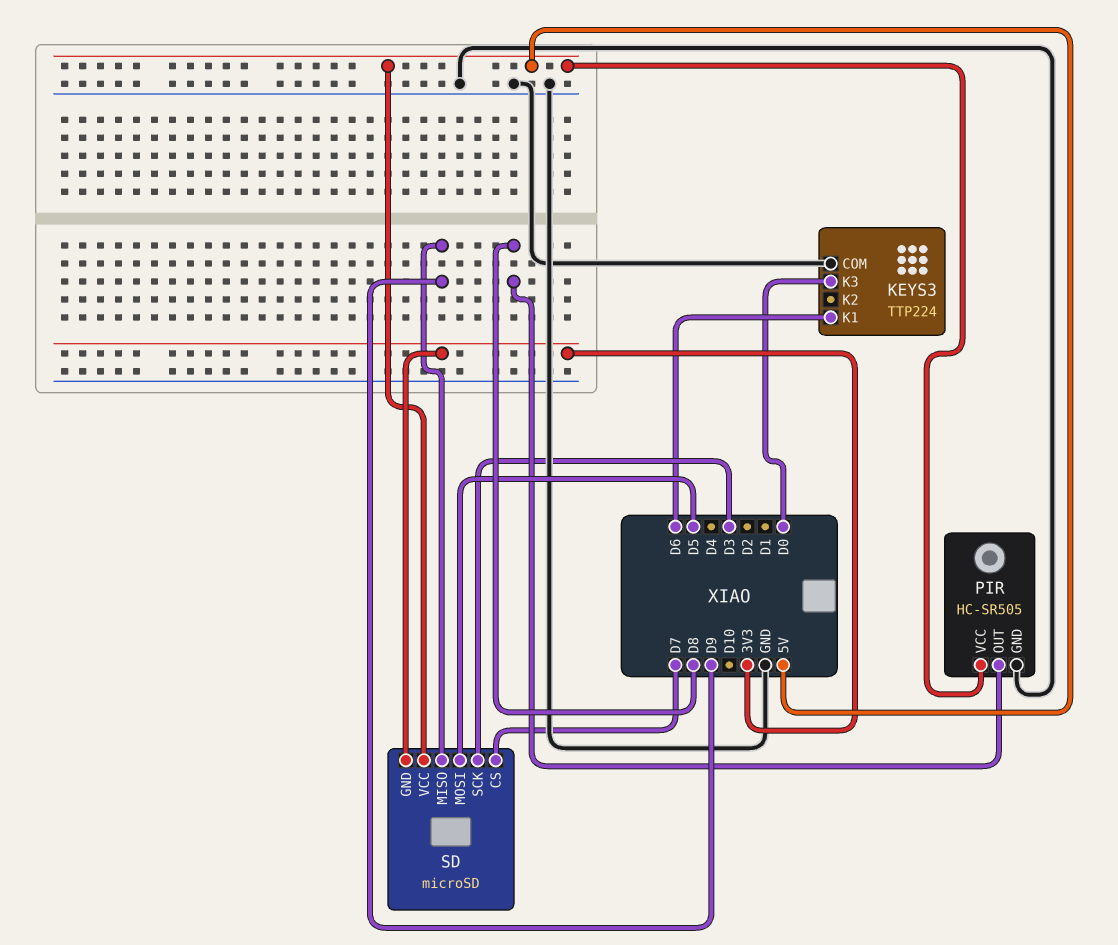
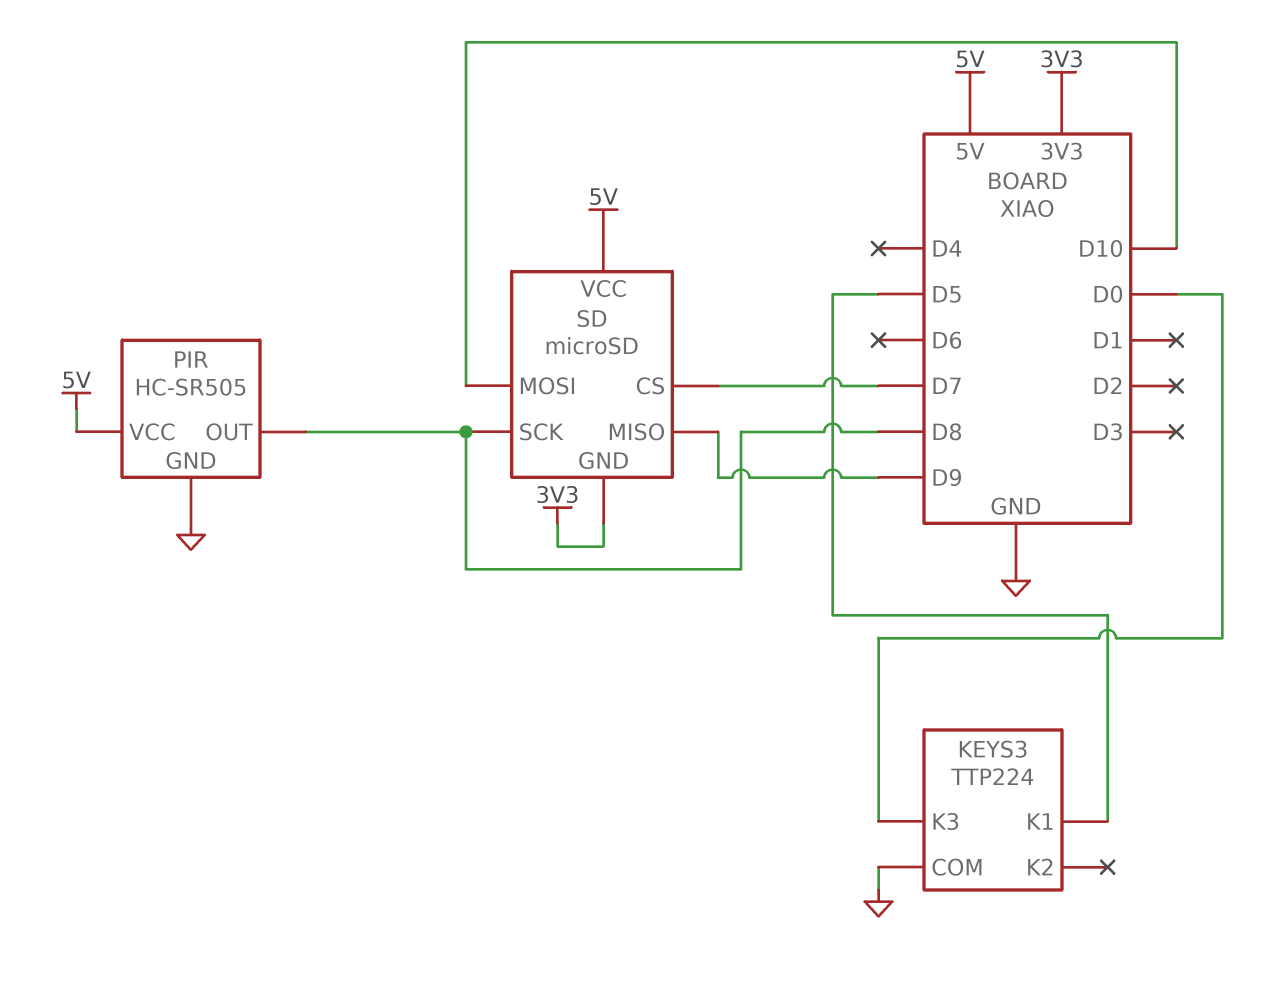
KEYS3 pin K1: D6 -> D5
SD pin MOSI: D5 -> D10
SD pin SCK: D3 -> D8

